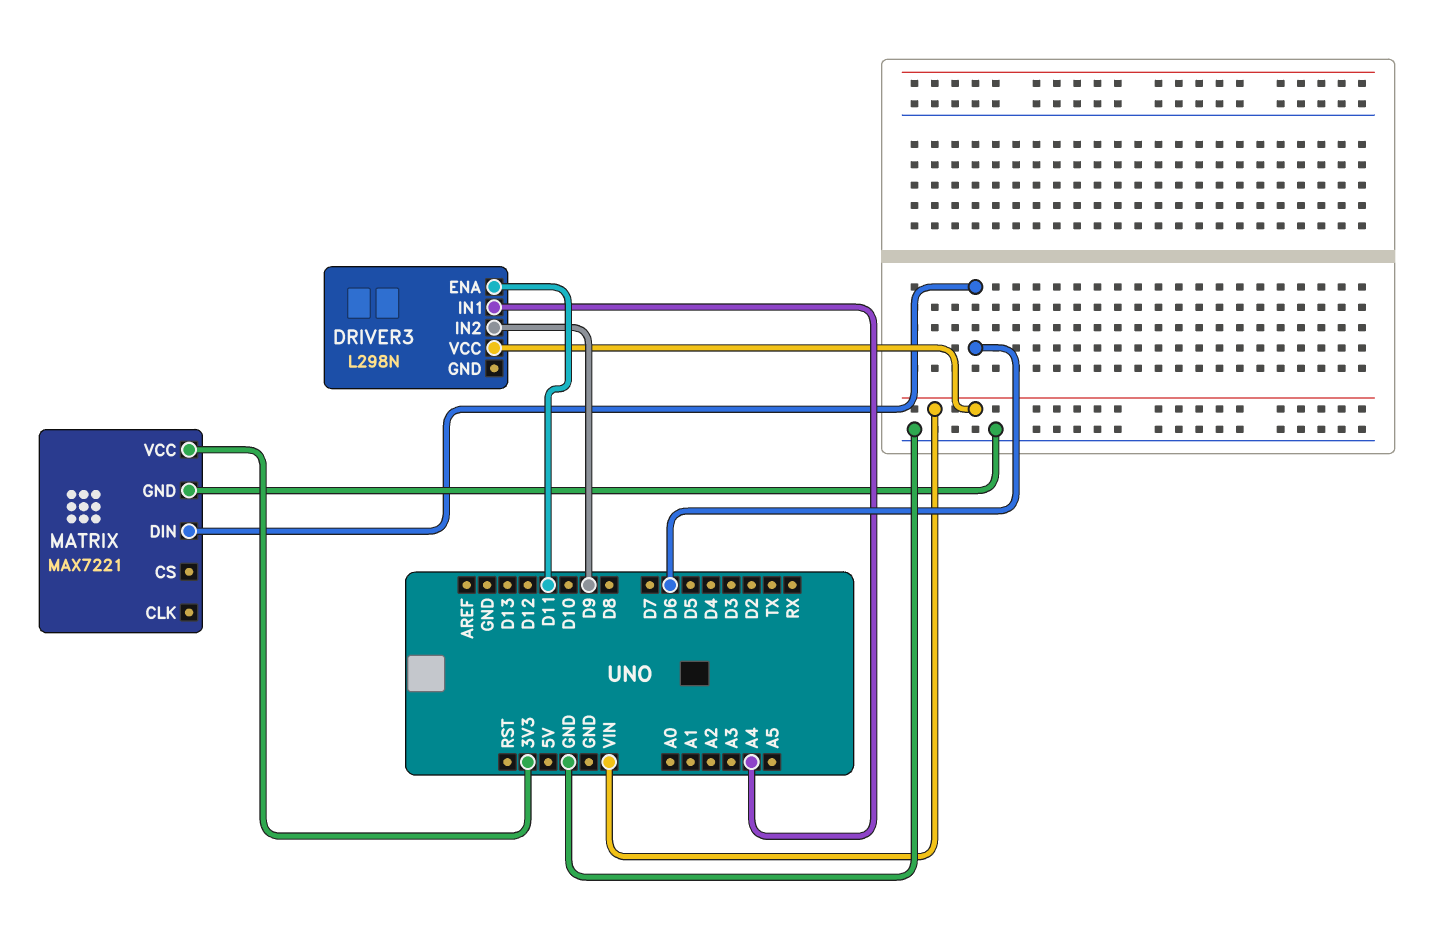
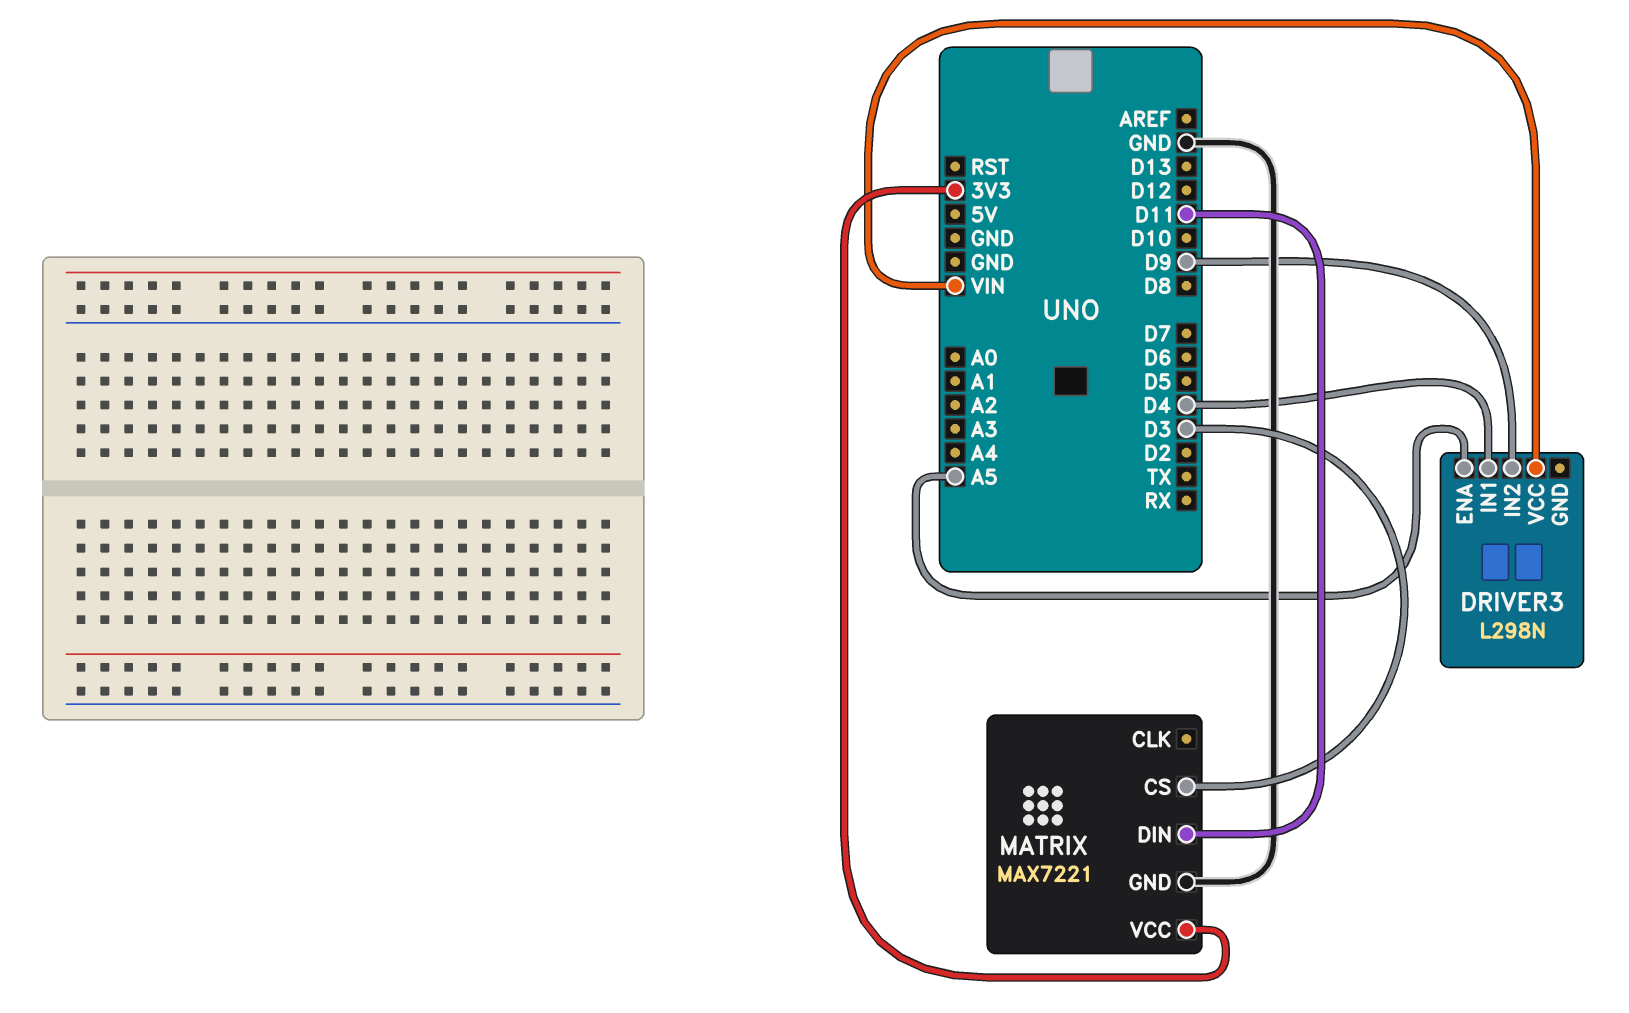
DRIVER3 pin ENA: D11 -> A5
DRIVER3 pin IN1: A4 -> D4
MATRIX pin CS: none -> D3
MATRIX pin DIN: D6 -> D11

